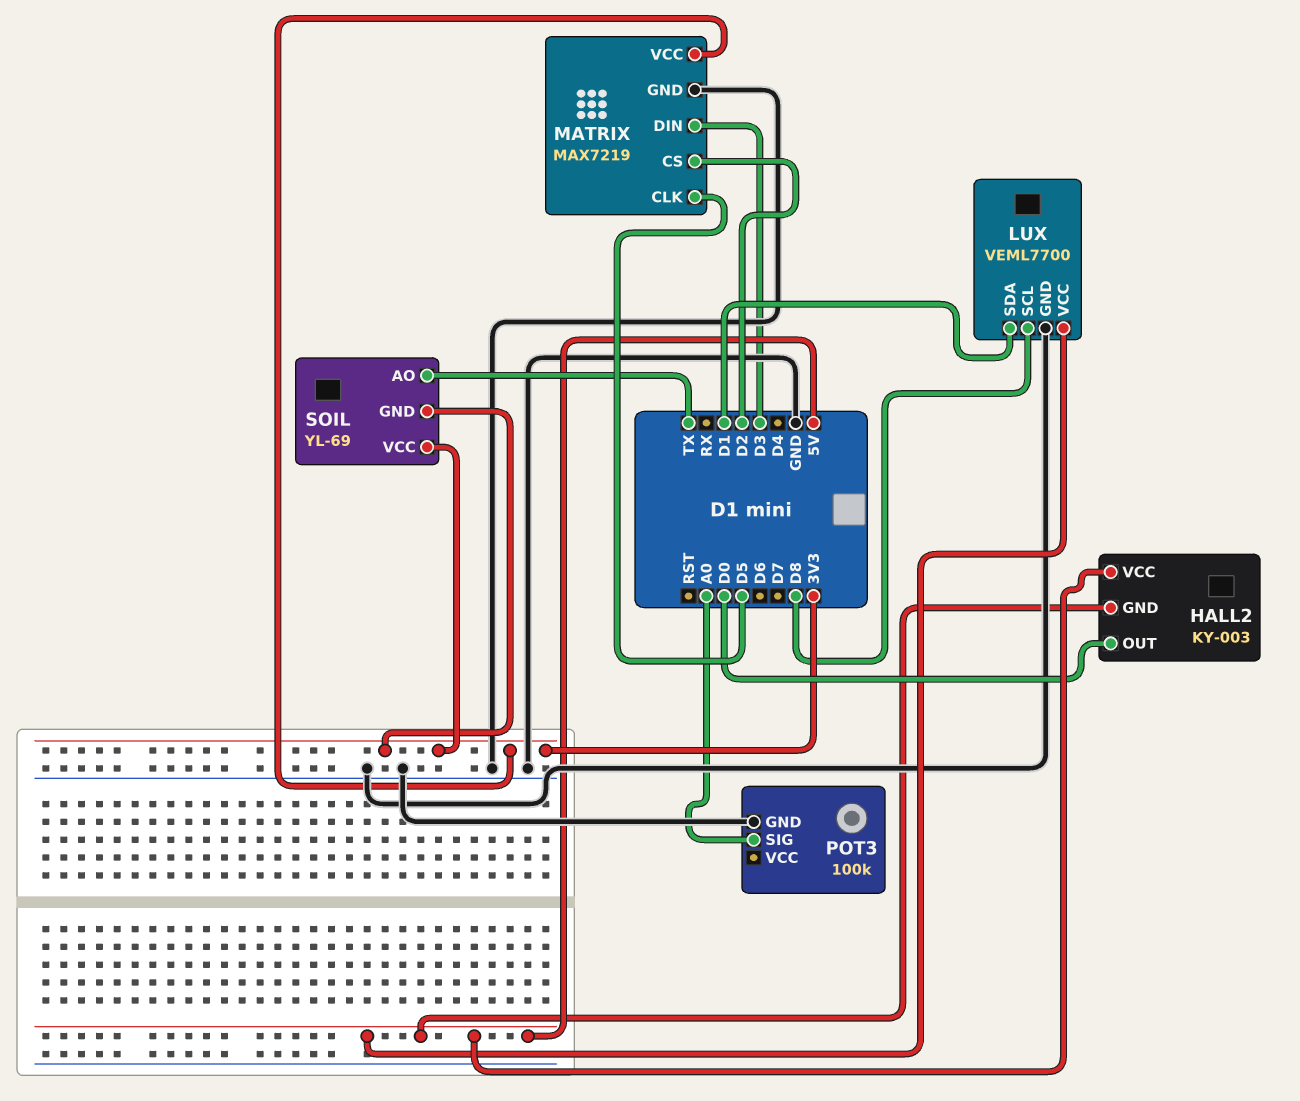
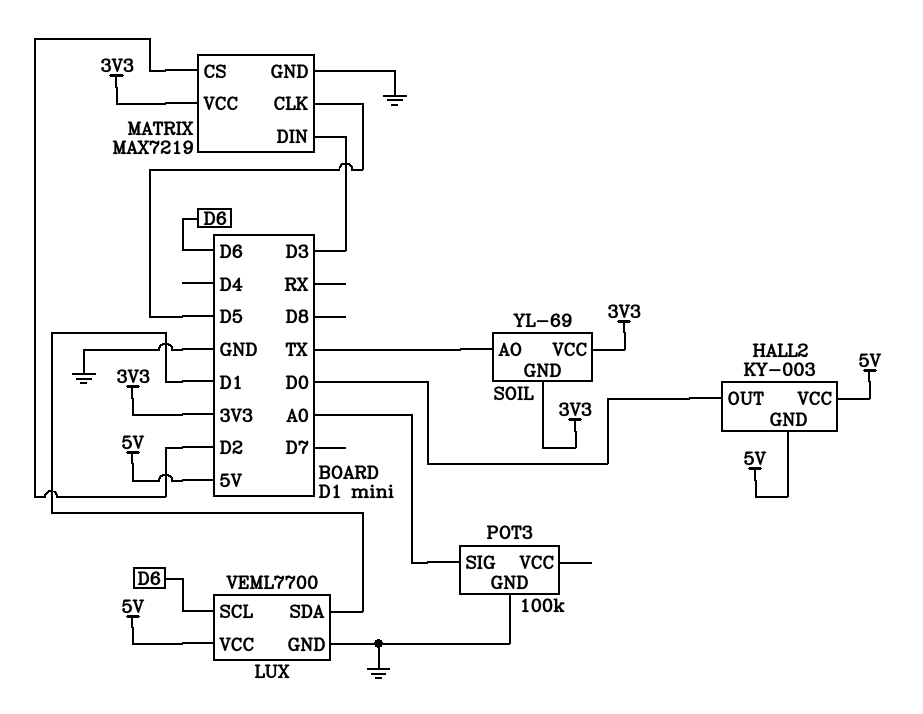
LUX pin SCL: D8 -> D6

